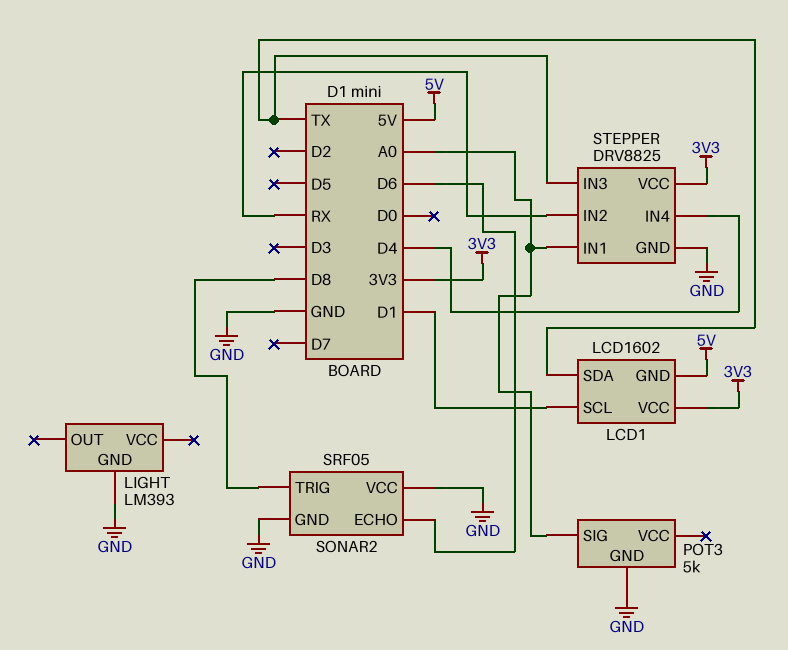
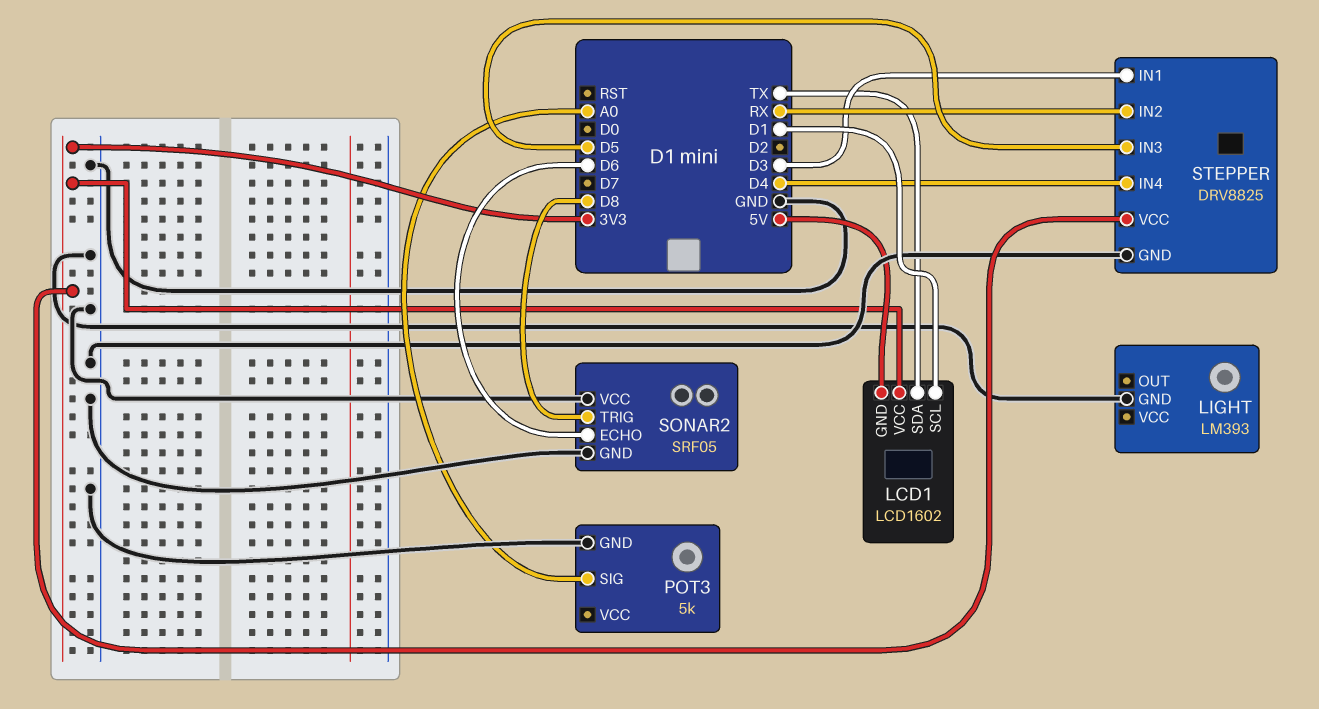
STEPPER pin IN1: A0 -> D3
STEPPER pin IN3: TX -> D5

